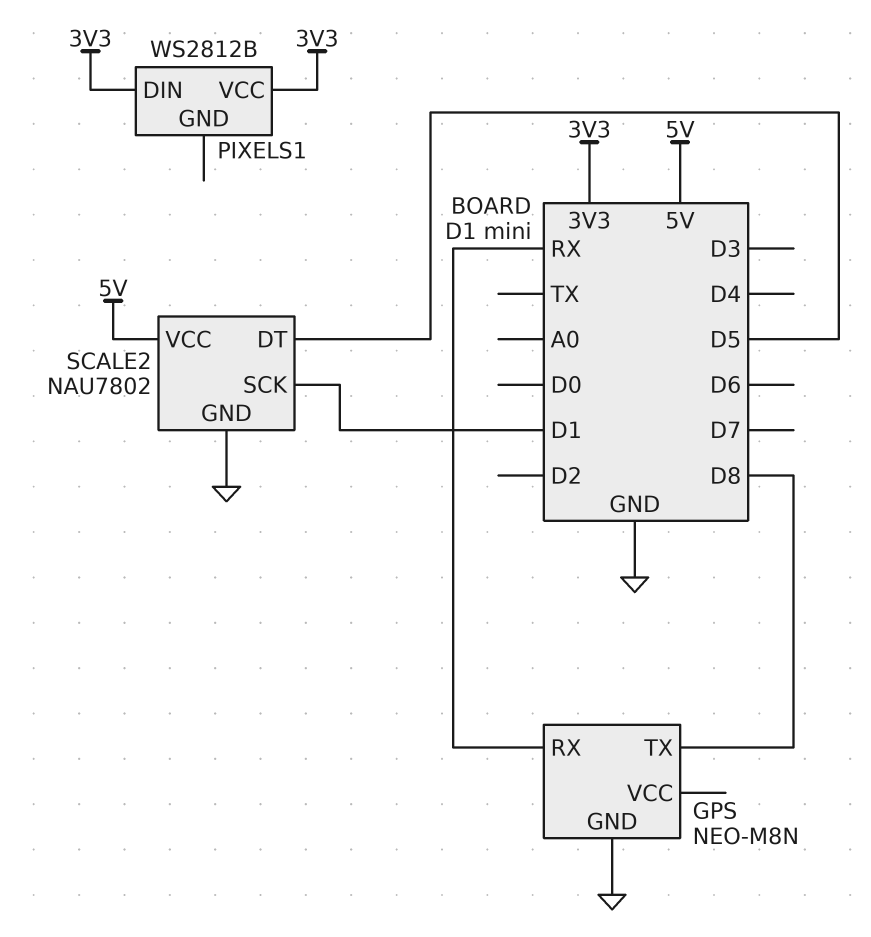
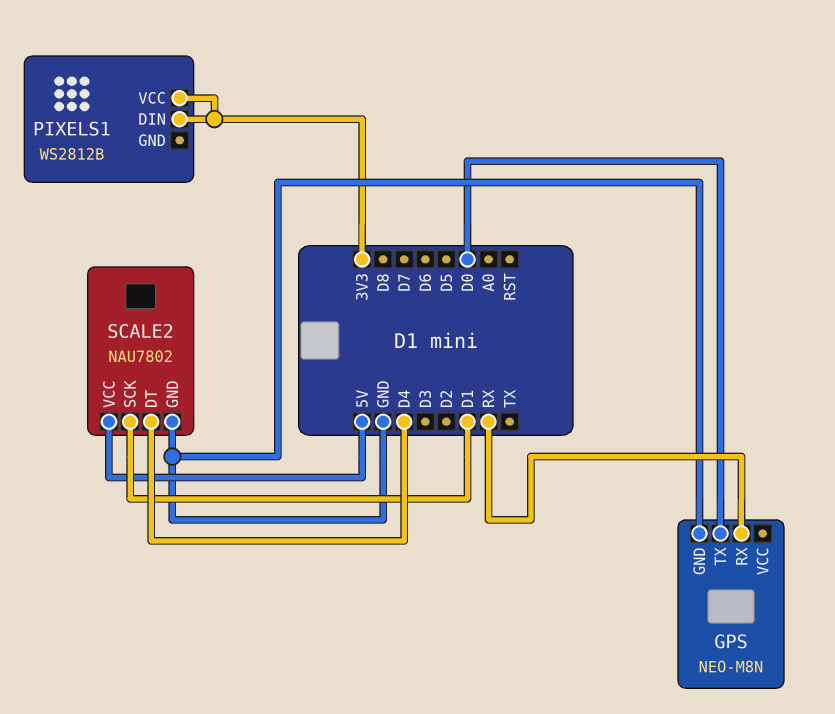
GPS pin TX: D8 -> D0
SCALE2 pin DT: D5 -> D4

